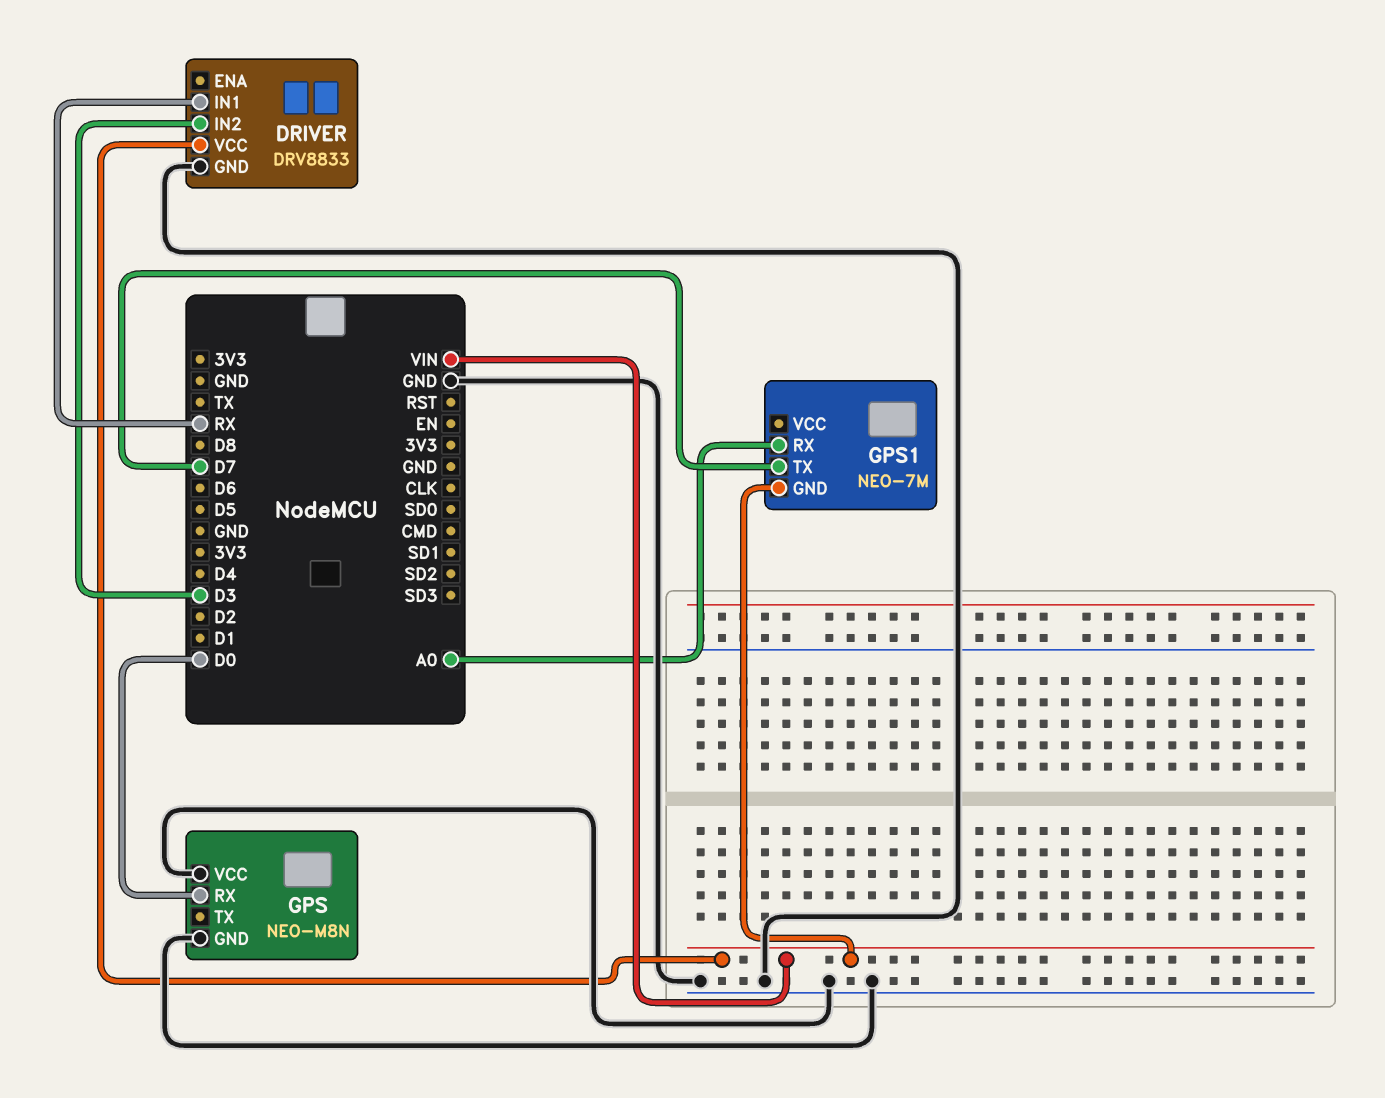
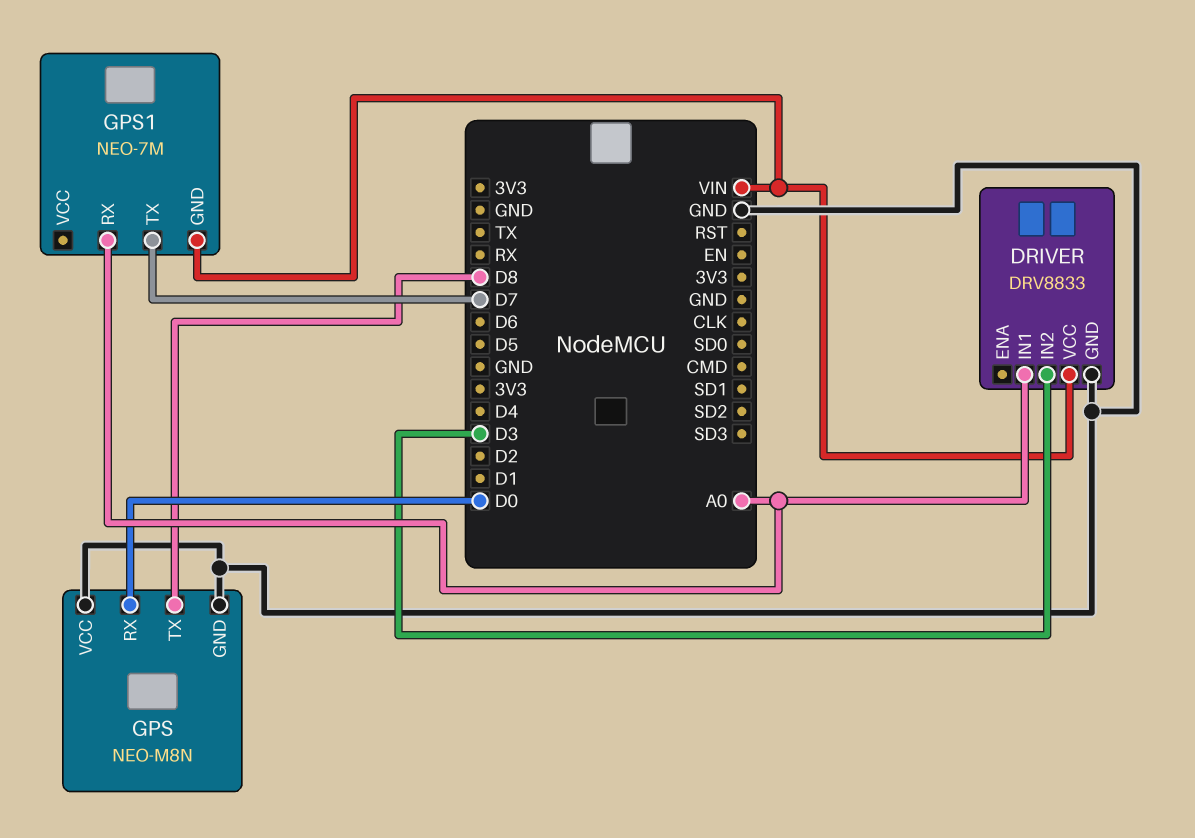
DRIVER pin IN1: RX -> A0
GPS pin TX: none -> D8

